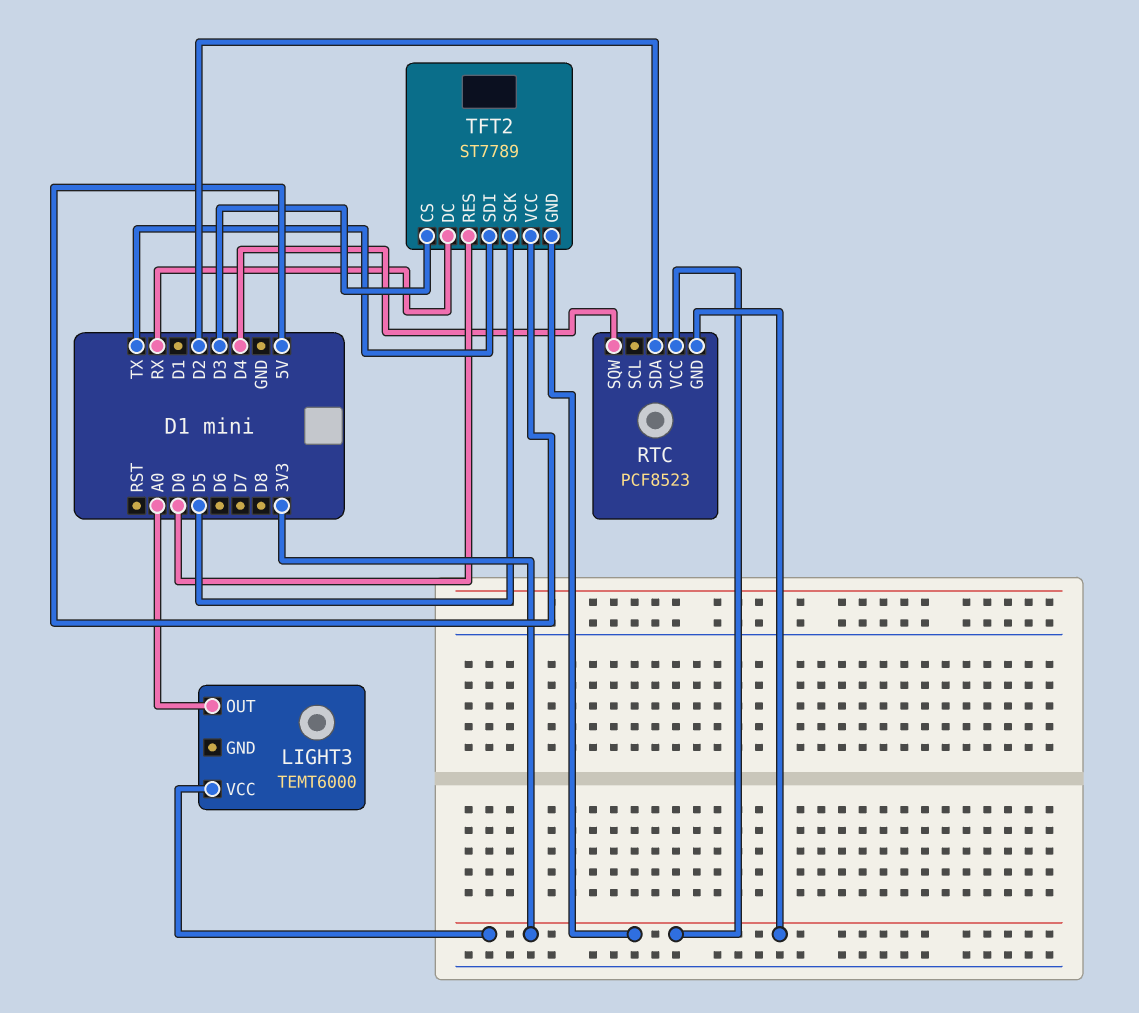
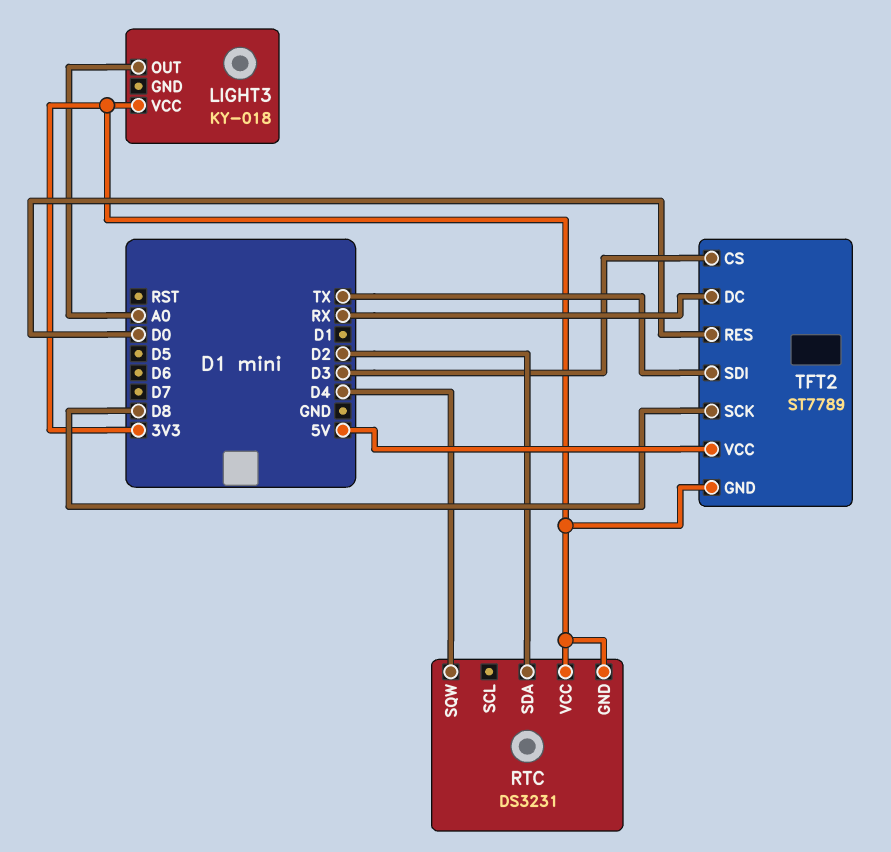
LIGHT3: TEMT6000 -> KY-018
RTC: PCF8523 -> DS3231
TFT2 pin SCK: D5 -> D8

